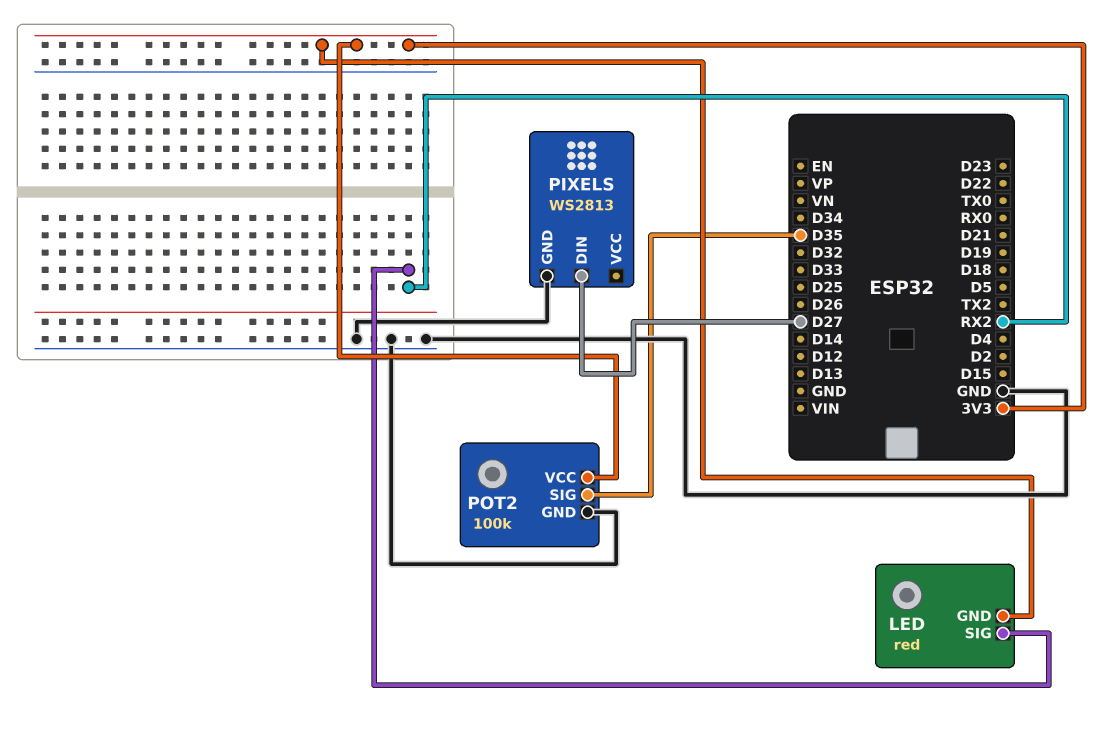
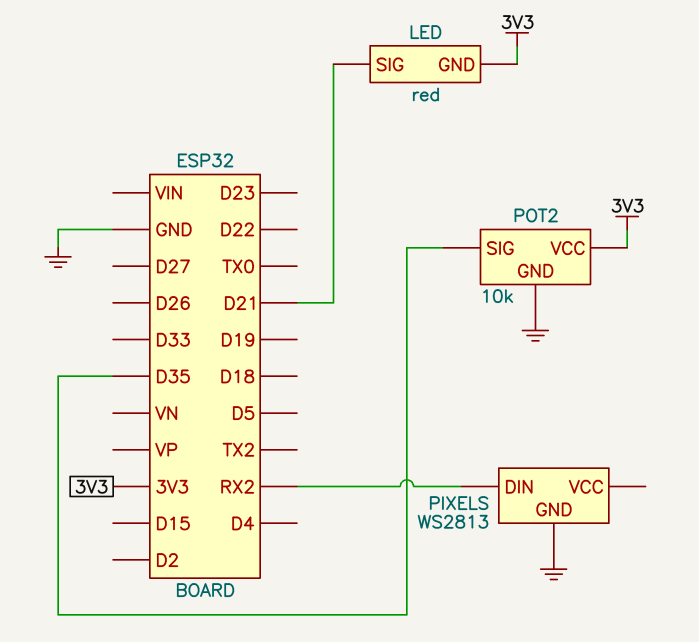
LED pin SIG: RX2 -> D21
PIXELS pin DIN: D27 -> RX2
POT2: 100k -> 10k

